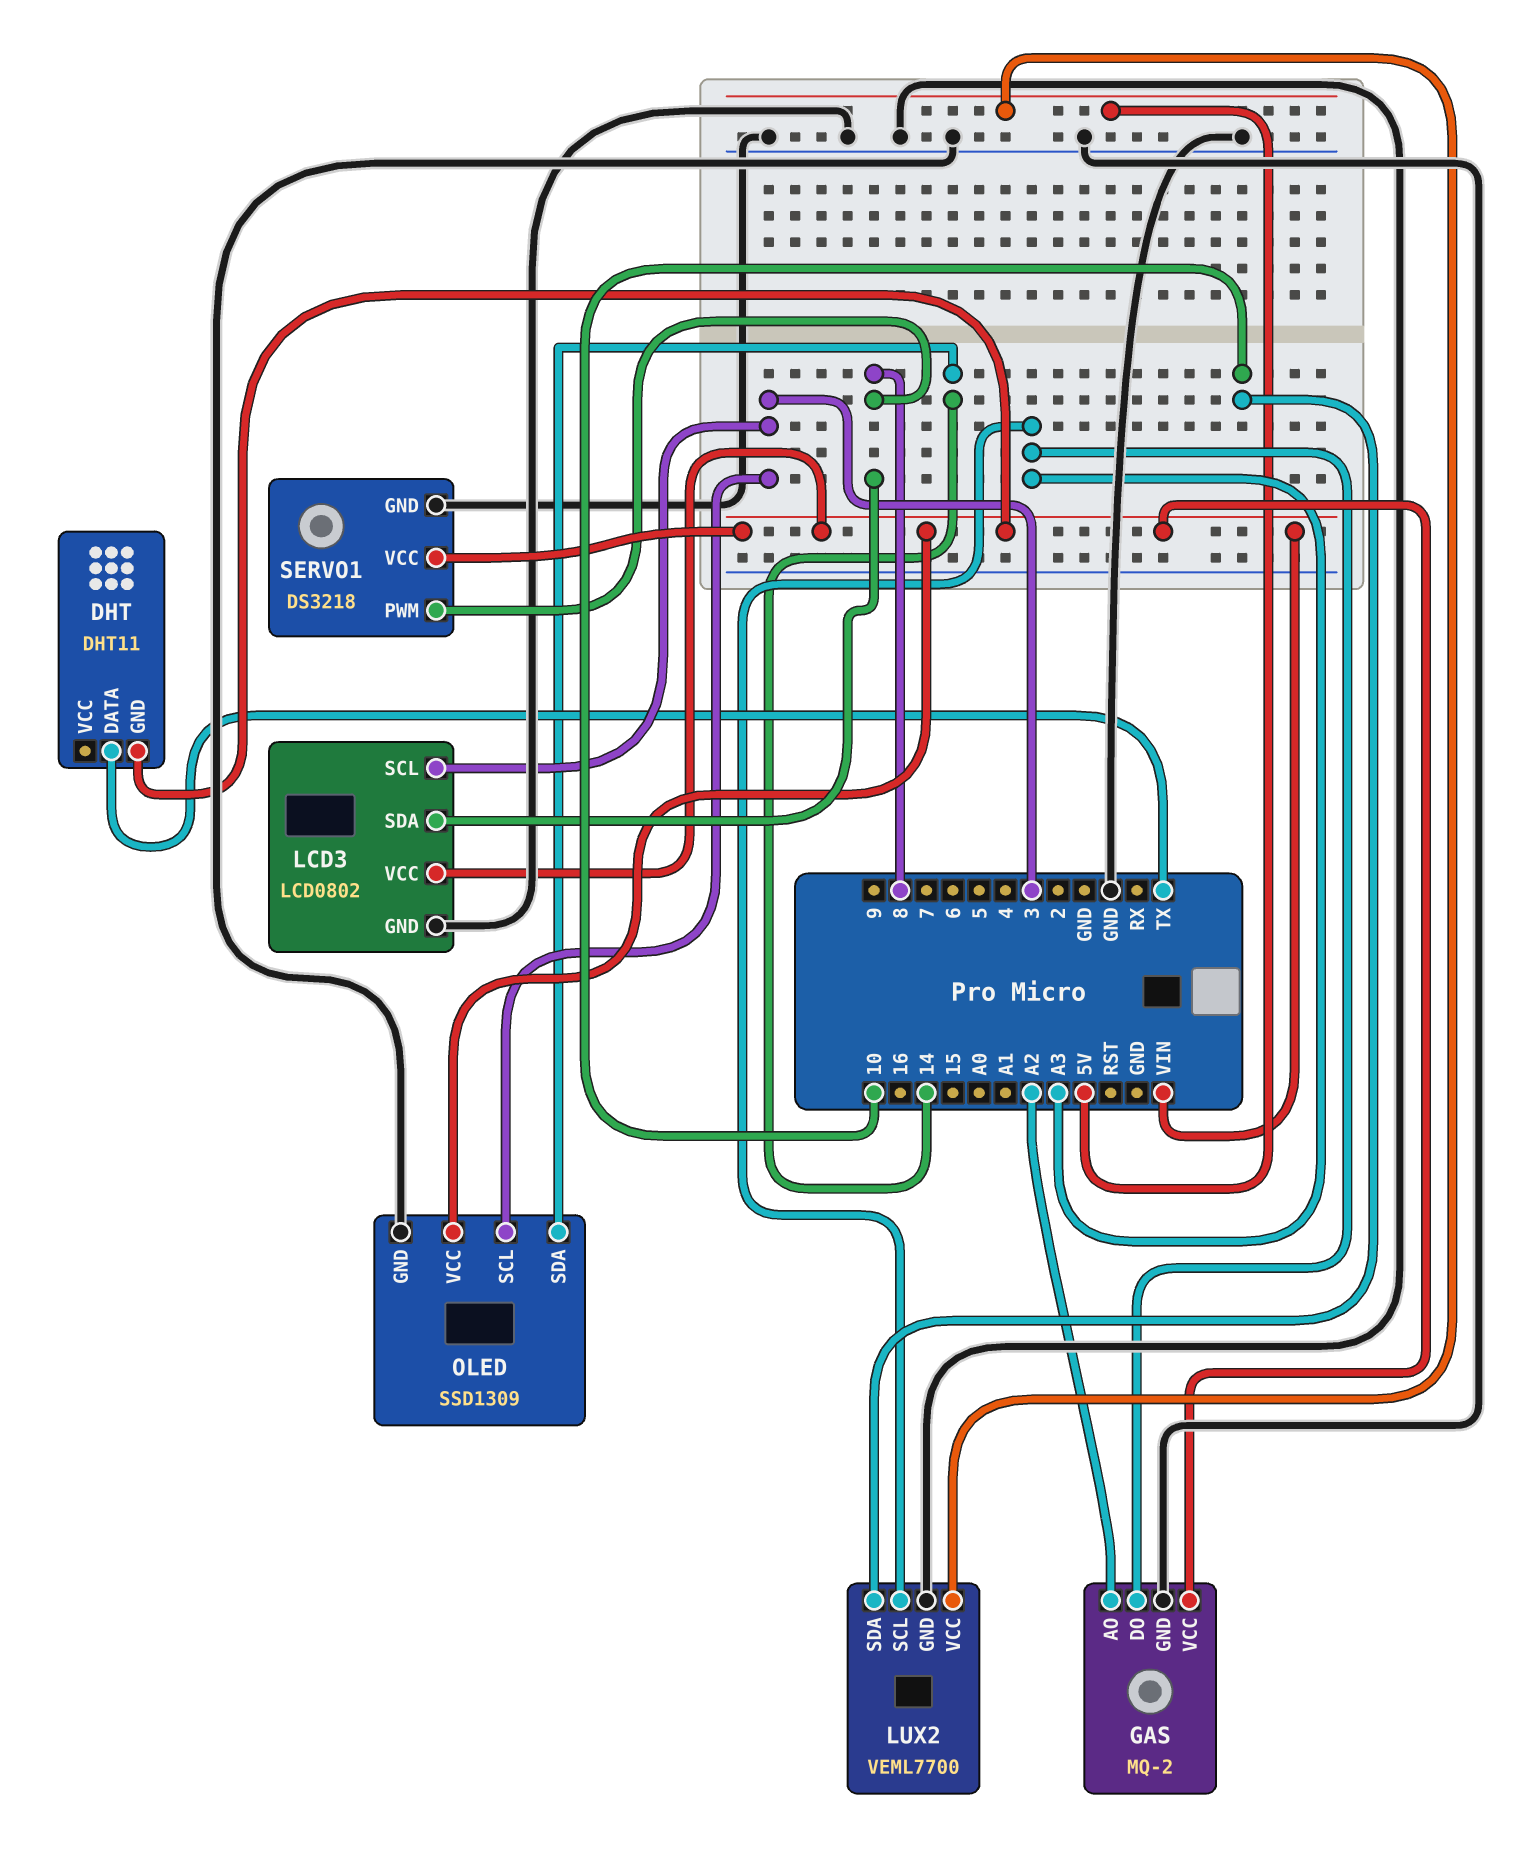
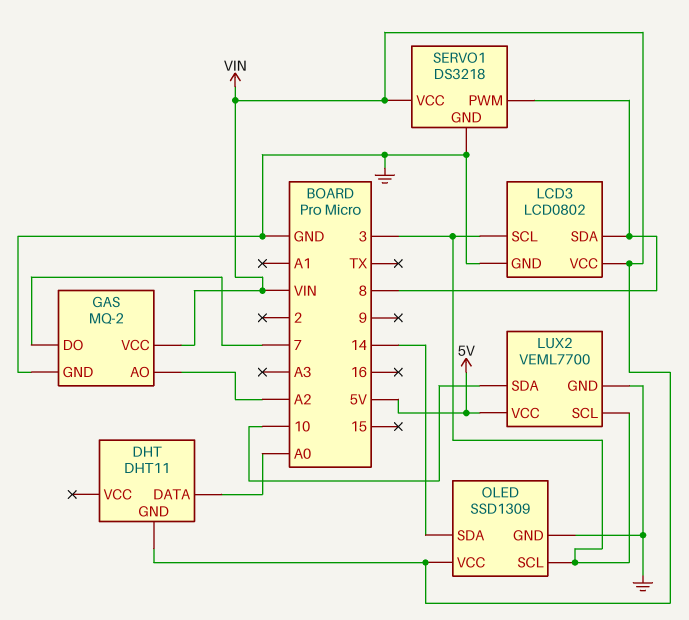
DHT pin DATA: TX -> A0
GAS pin DO: A3 -> 7
LUX2 pin SCL: A3 -> 3

